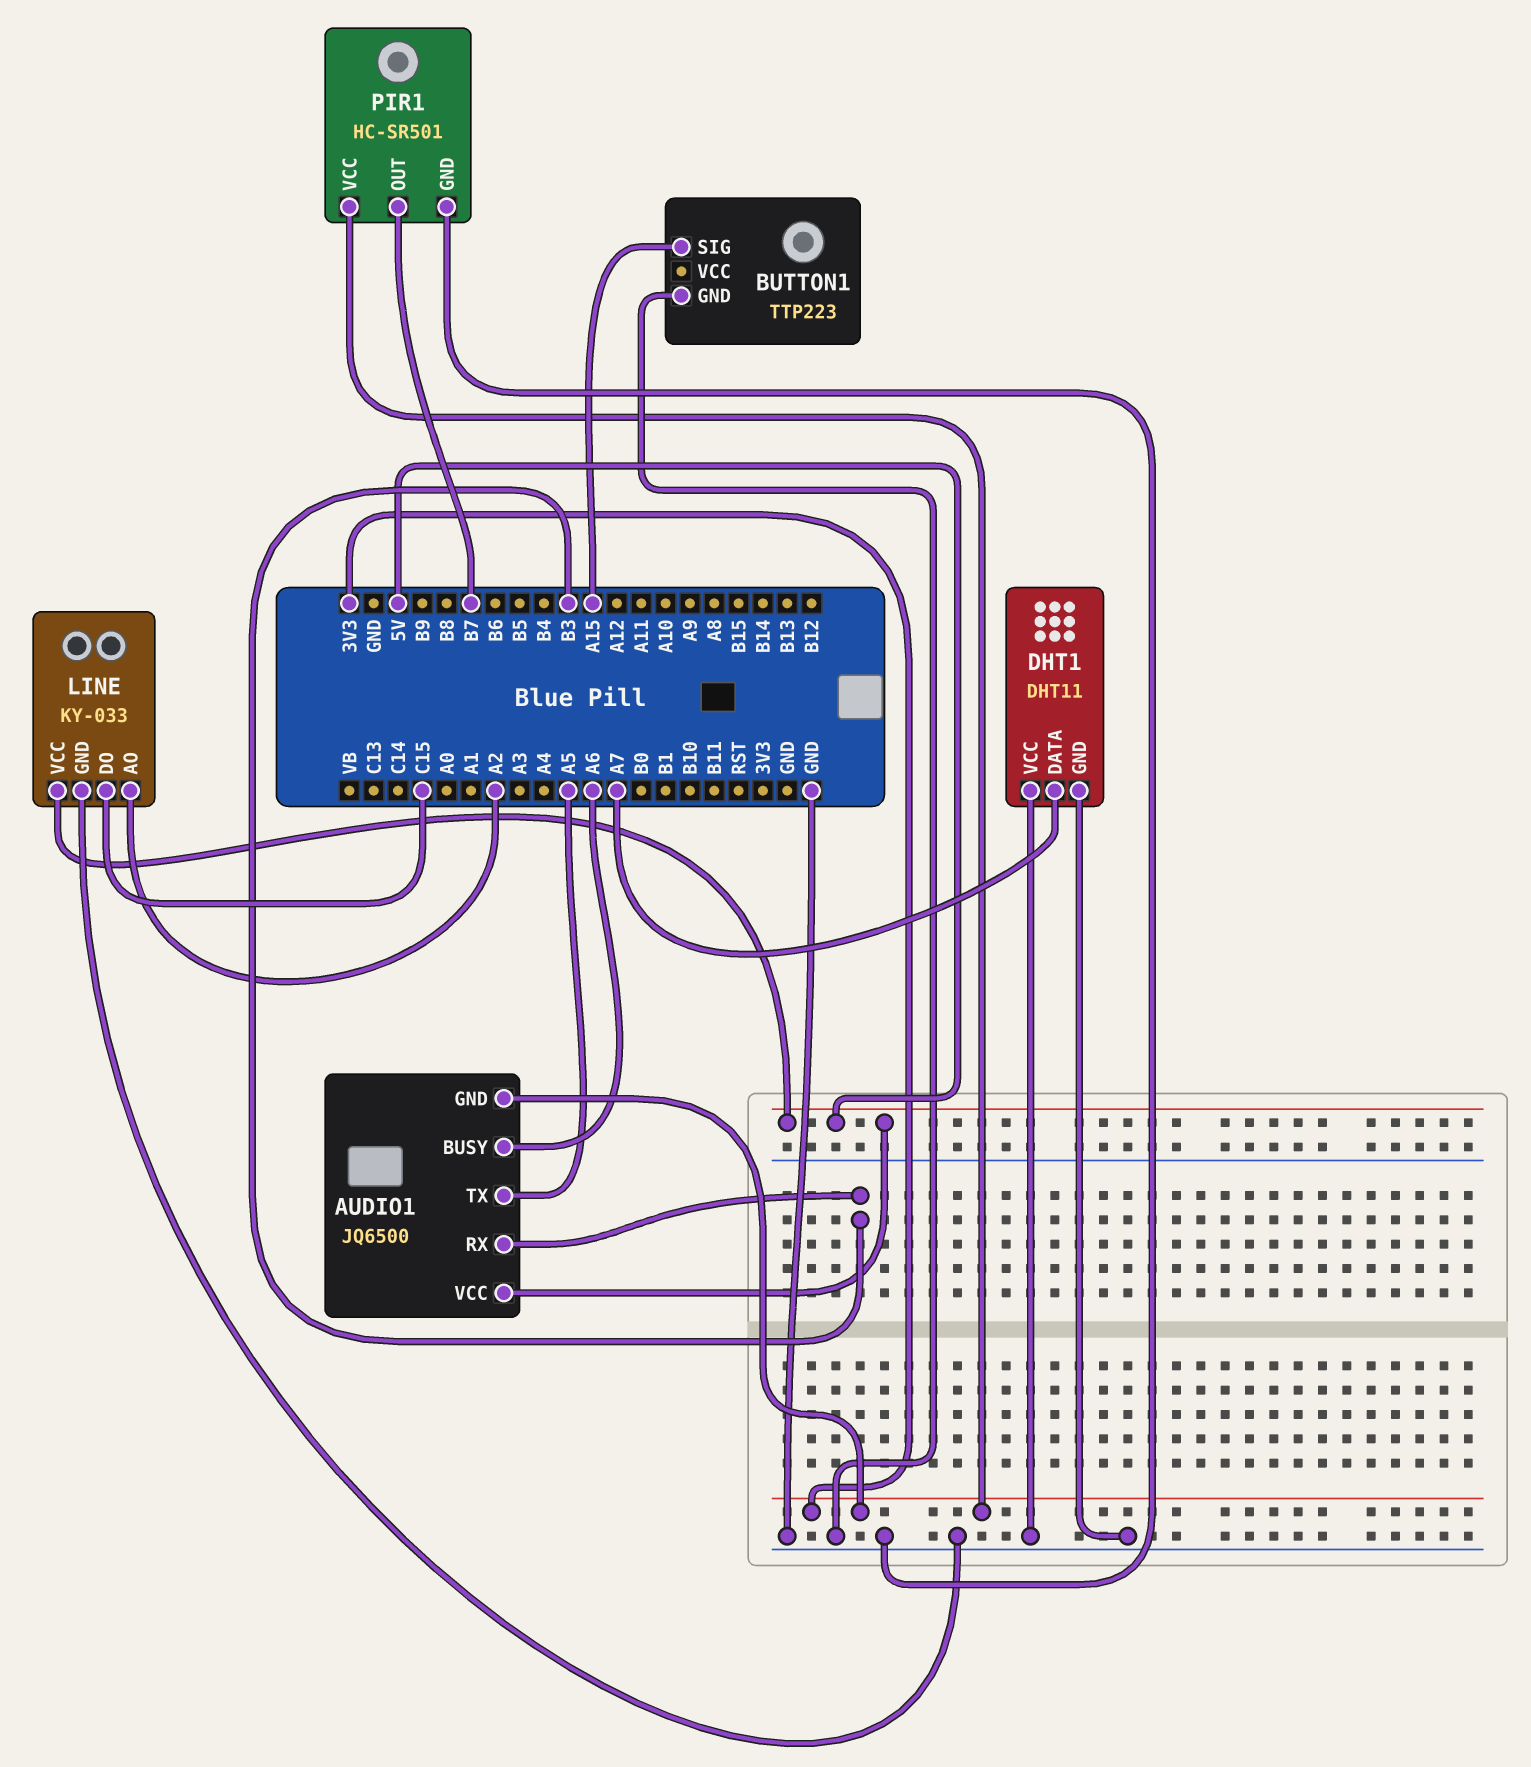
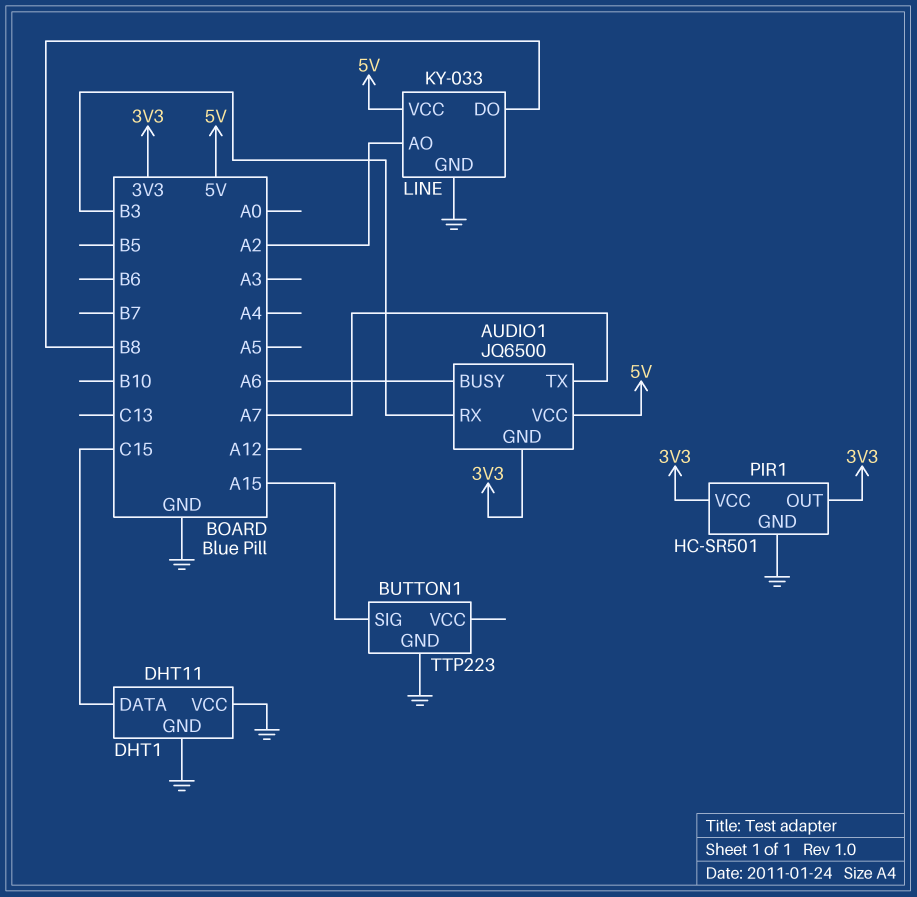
AUDIO1 pin TX: A5 -> A7
DHT1 pin DATA: A7 -> C15
LINE pin DO: C15 -> B8
PIR1 pin OUT: B7 -> 3V3

